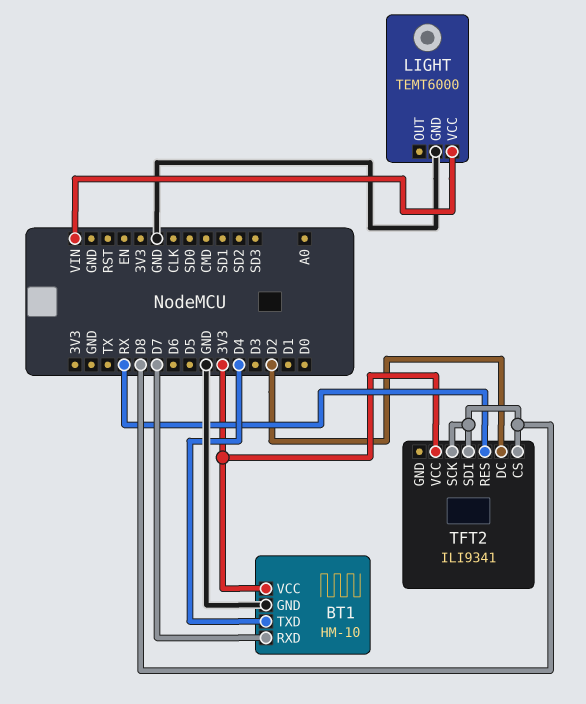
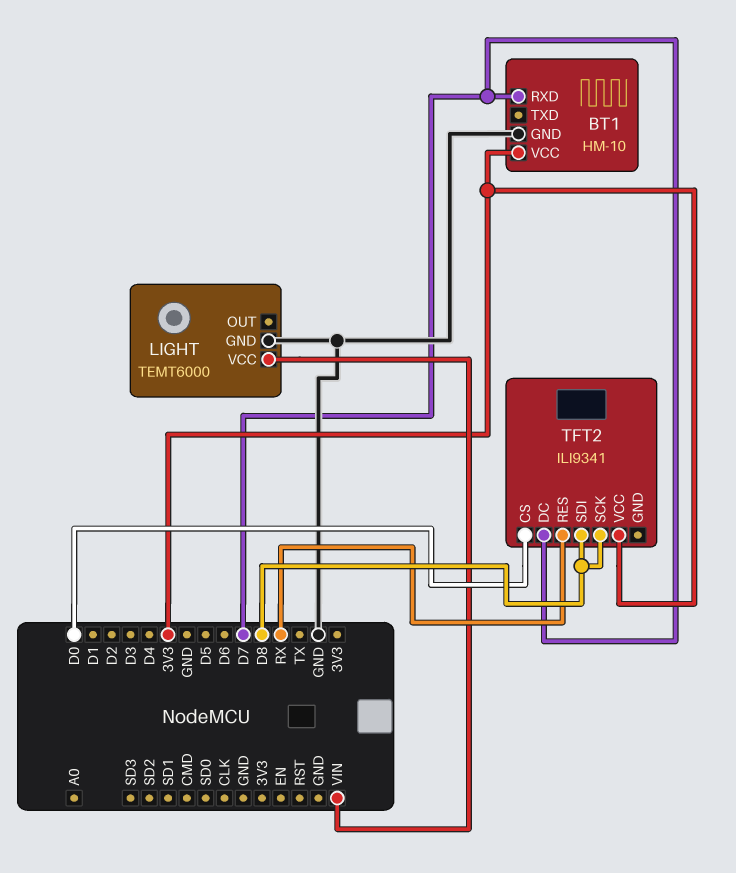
BT1 pin TXD: D4 -> none
TFT2 pin CS: D8 -> D0
TFT2 pin DC: D2 -> D7

